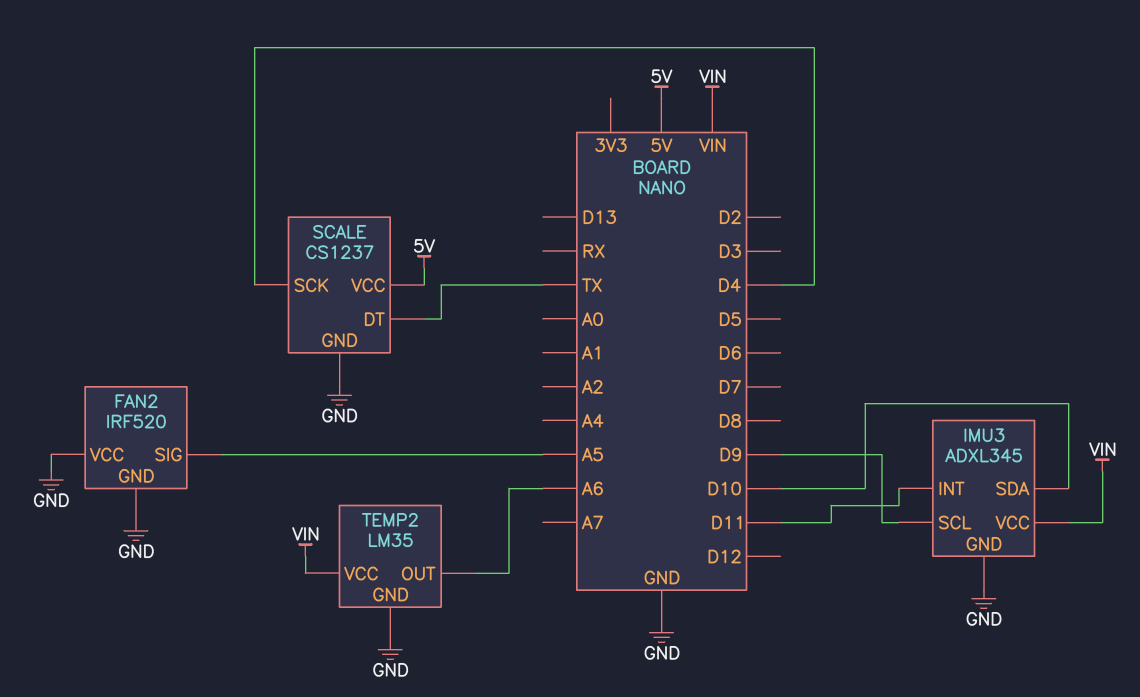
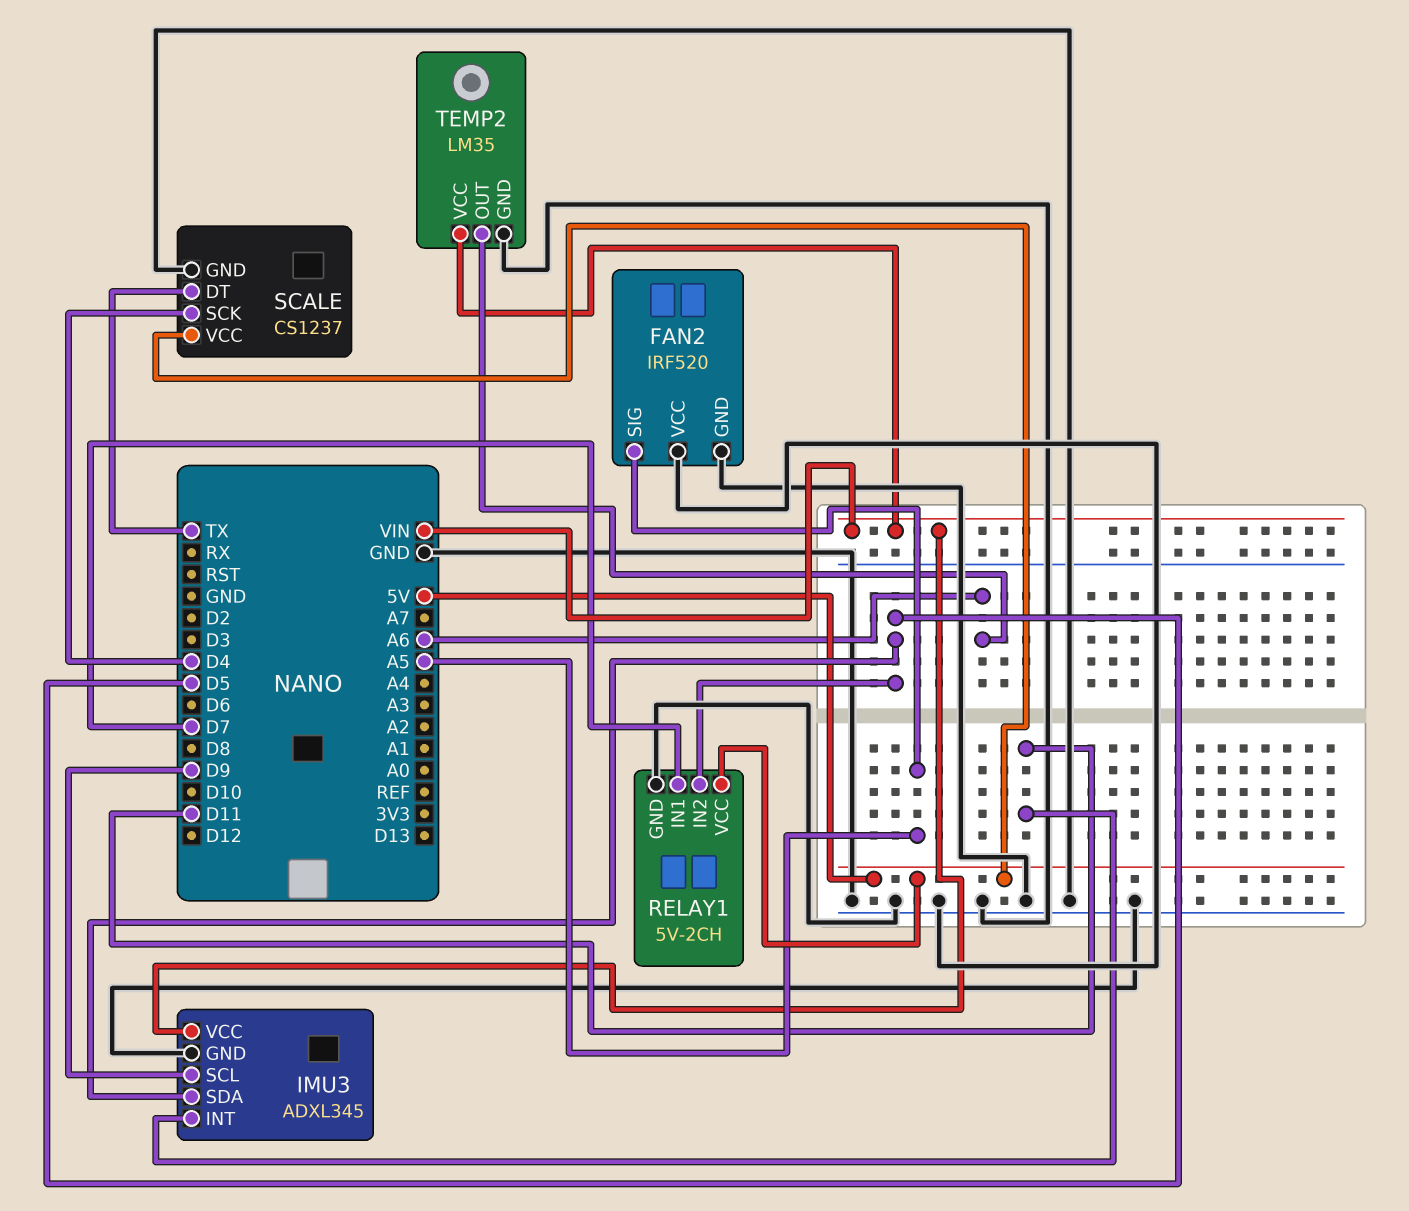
IMU3 pin SDA: D10 -> D5
RELAY1: none -> 5V-2CH
RELAY1 pin GND: none -> GND
RELAY1 pin IN1: none -> D7
RELAY1 pin IN2: none -> D5
RELAY1 pin VCC: none -> 5V

